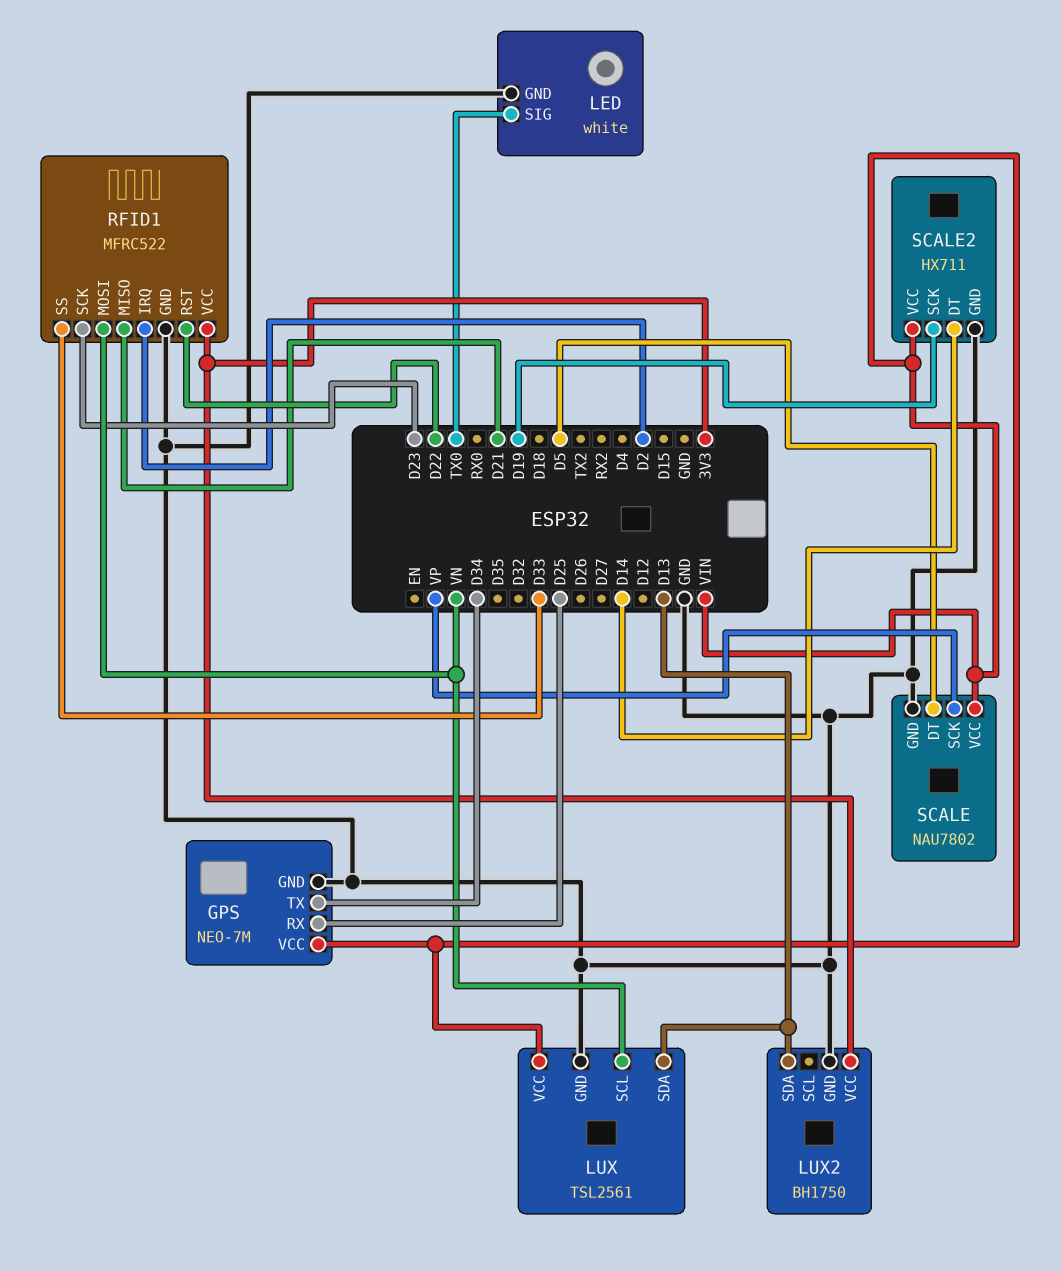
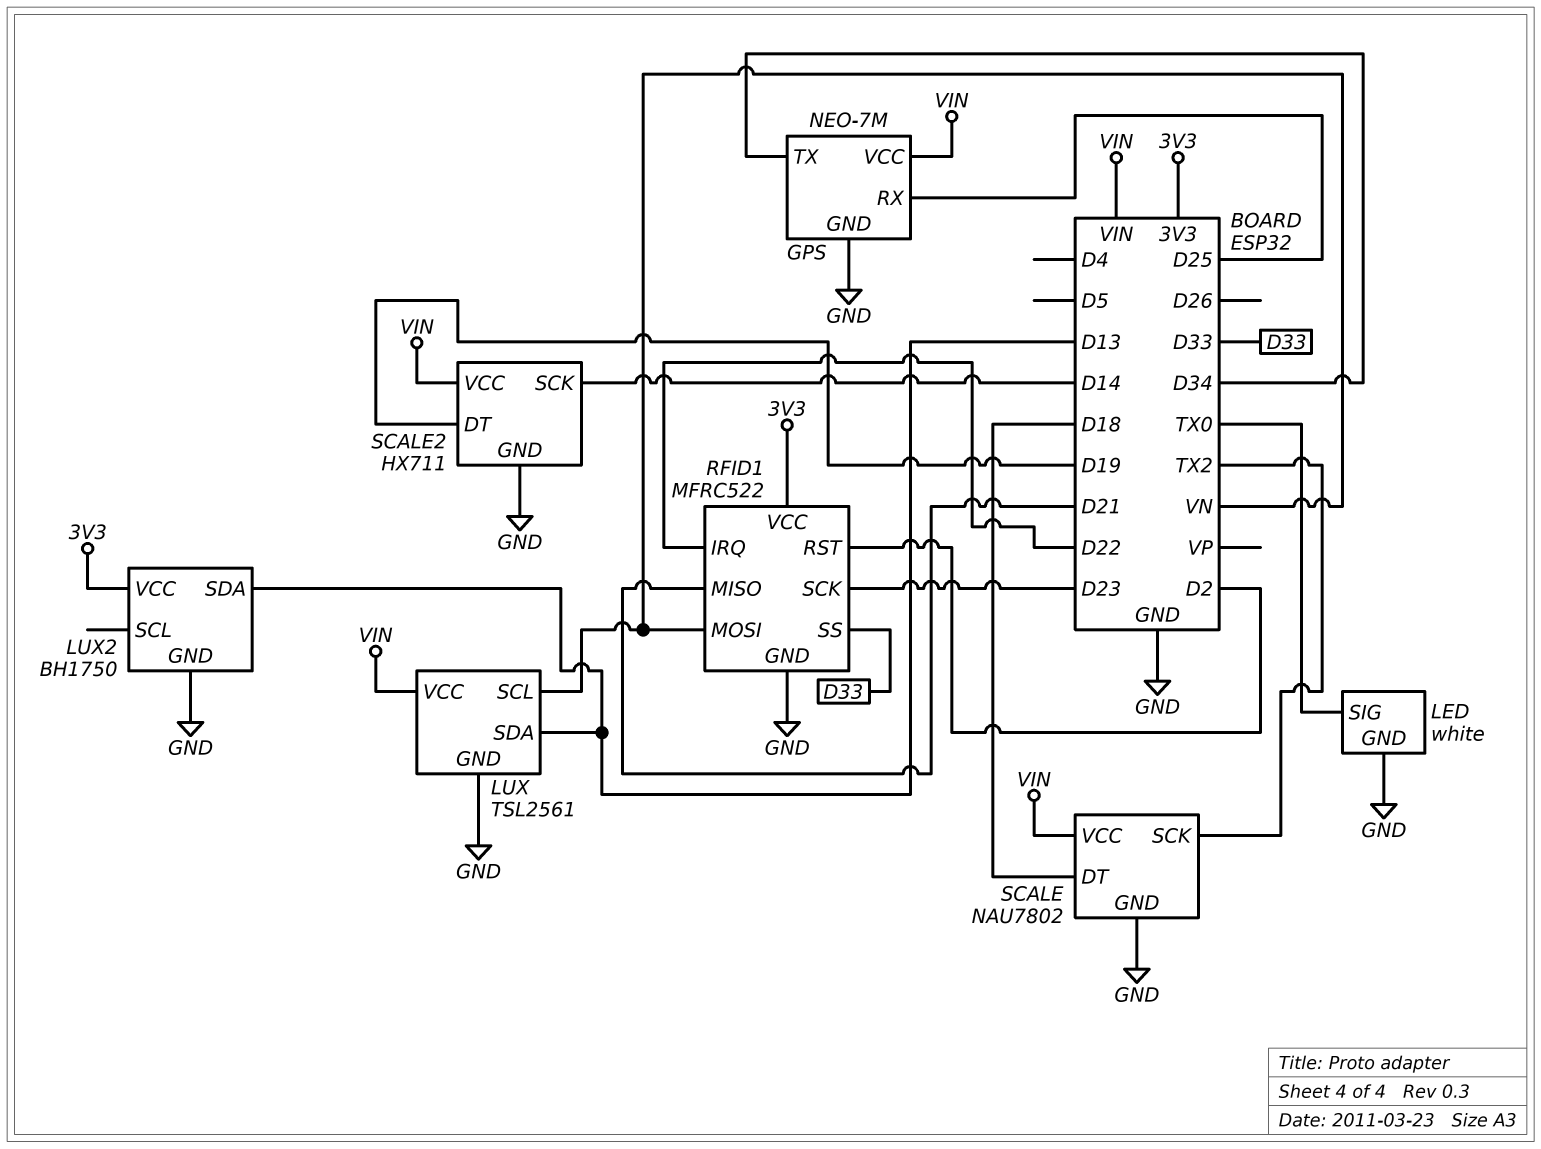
RFID1 pin IRQ: D2 -> D22
RFID1 pin RST: D22 -> D2
SCALE pin DT: D5 -> D18
SCALE pin SCK: VP -> TX2
SCALE2 pin DT: D14 -> D19
SCALE2 pin SCK: D19 -> D14

